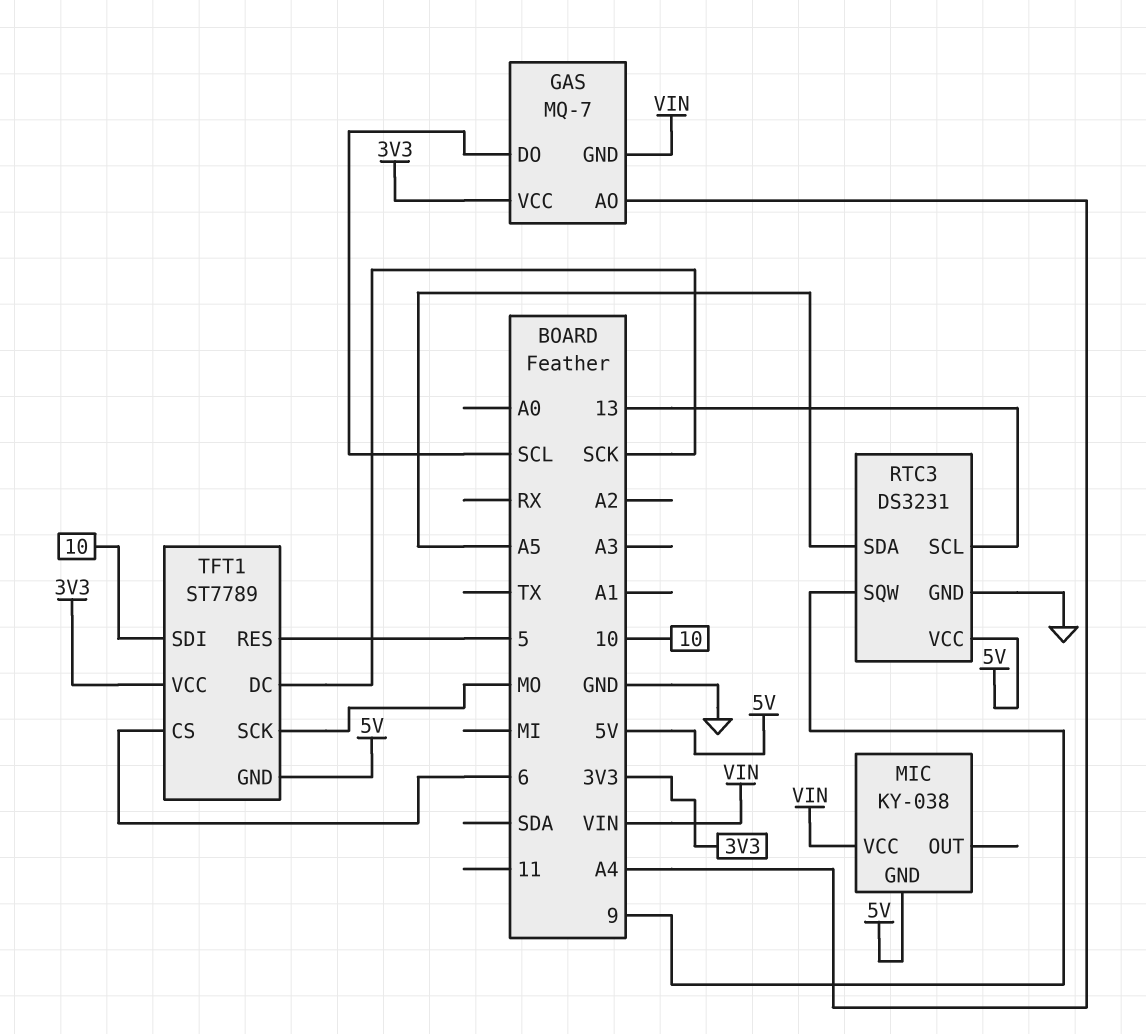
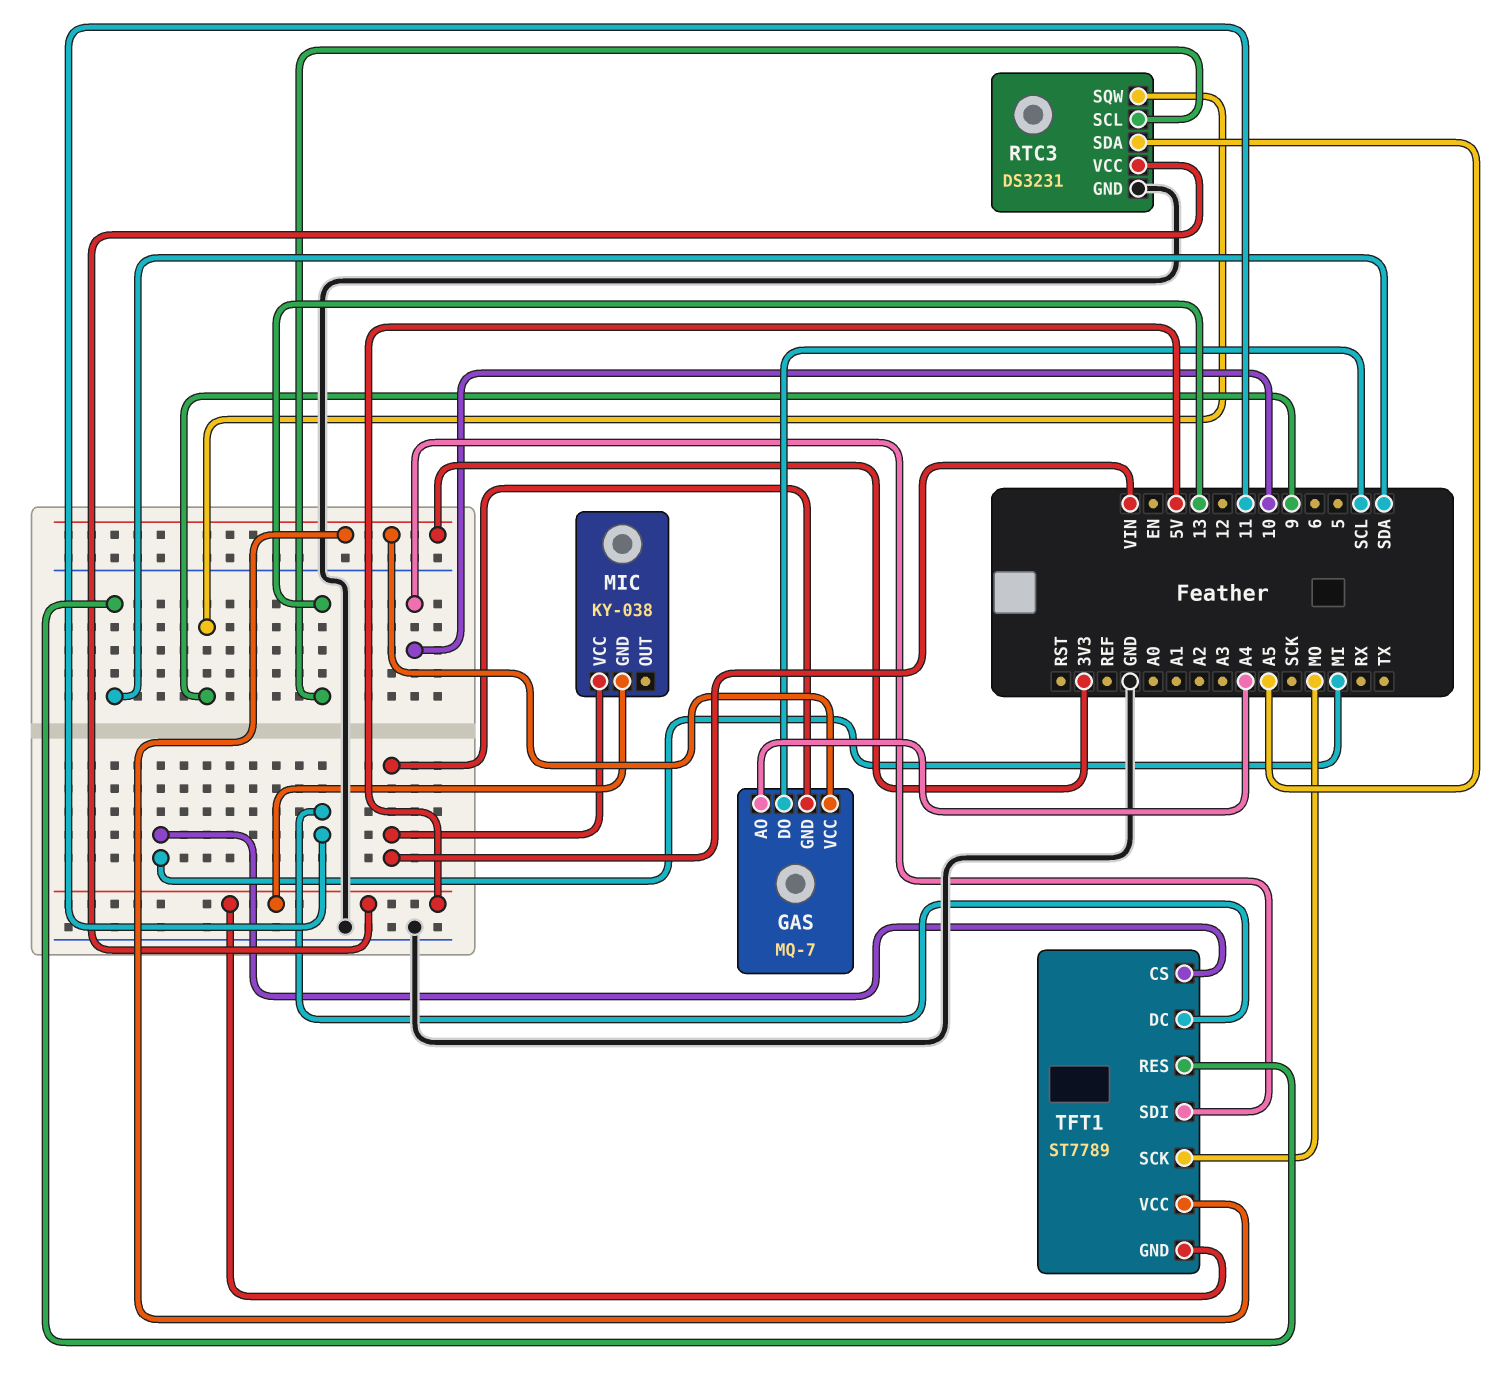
TFT1 pin CS: 6 -> MI
TFT1 pin DC: SCK -> 11
TFT1 pin RES: 5 -> SDA

